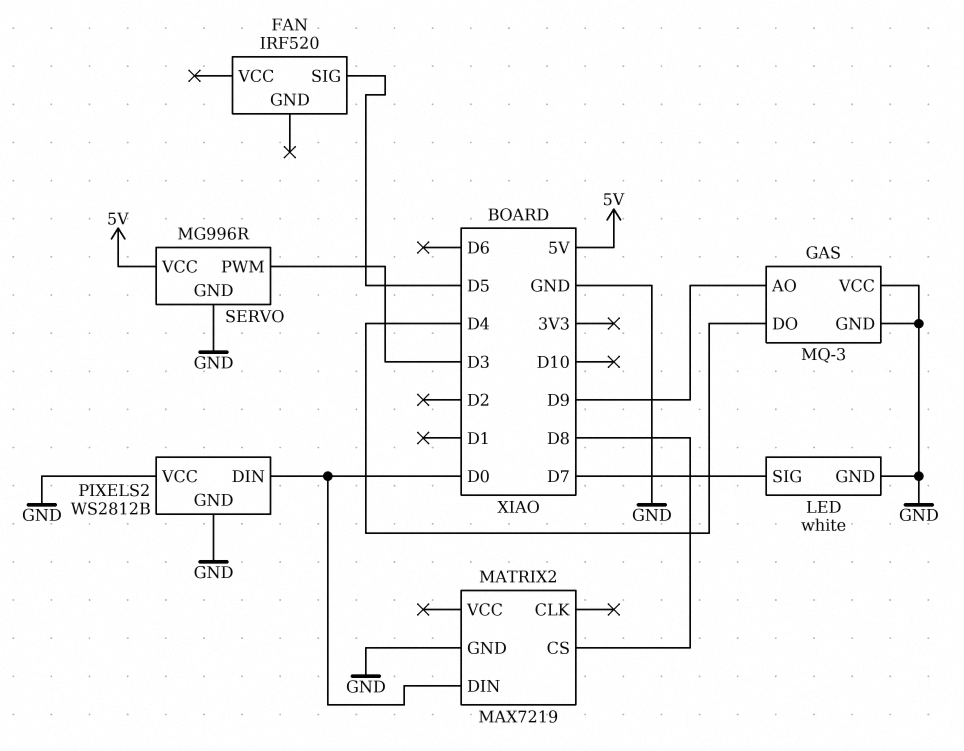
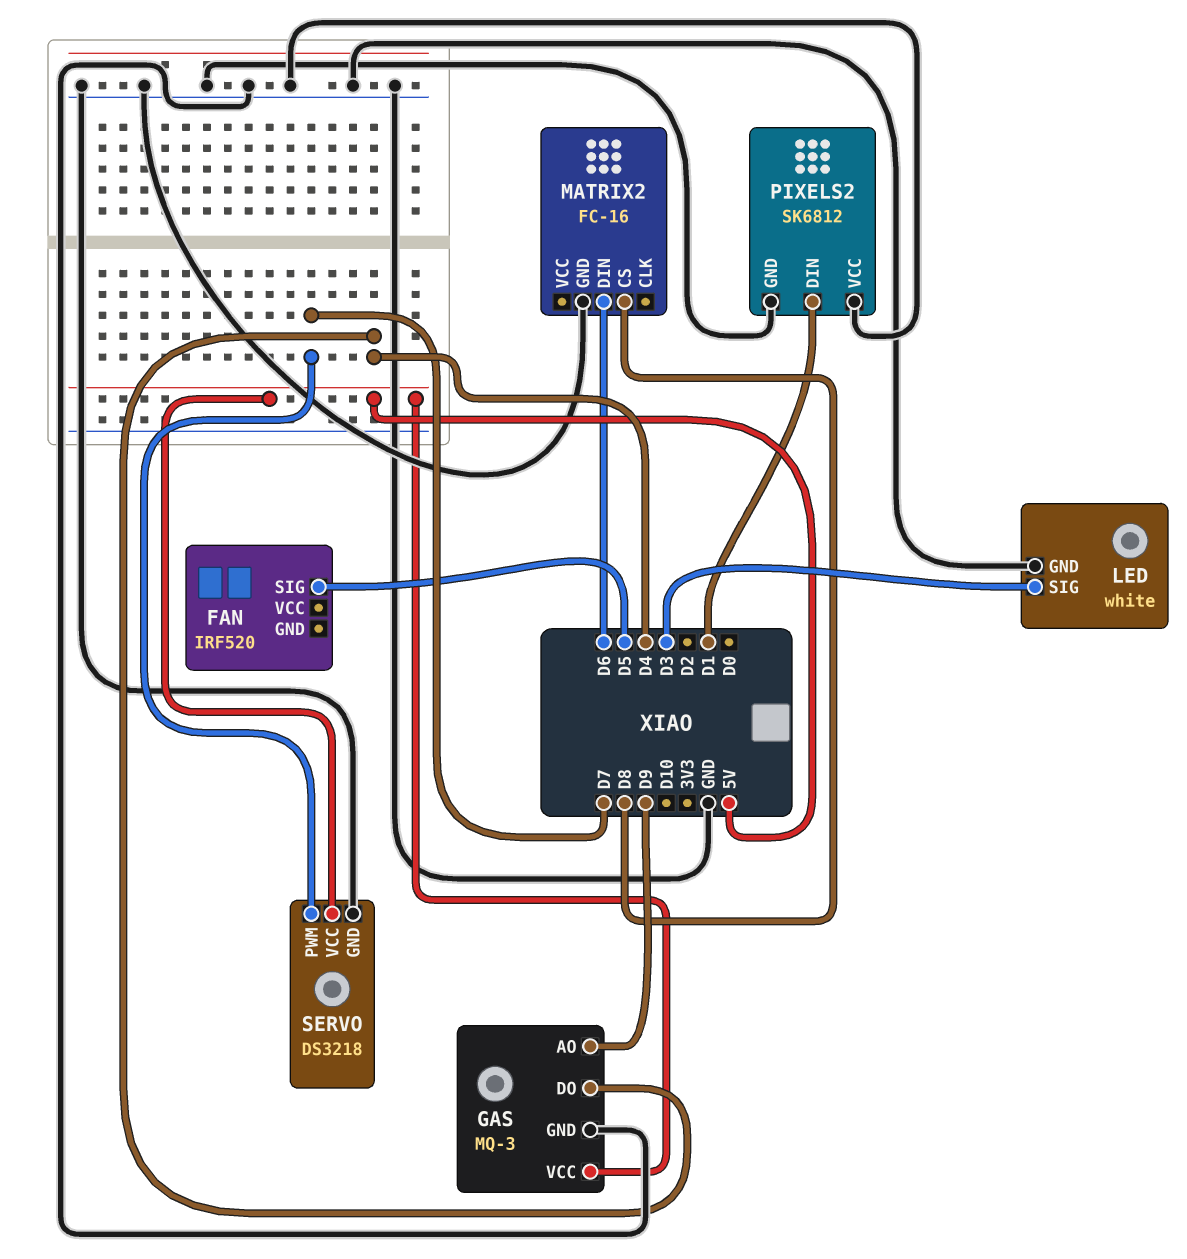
GAS pin VCC: GND -> 5V
LED pin SIG: D7 -> D3
MATRIX2: MAX7219 -> FC-16
MATRIX2 pin DIN: D0 -> D6
PIXELS2: WS2812B -> SK6812
PIXELS2 pin DIN: D0 -> D1
SERVO: MG996R -> DS3218
SERVO pin PWM: D3 -> D7

